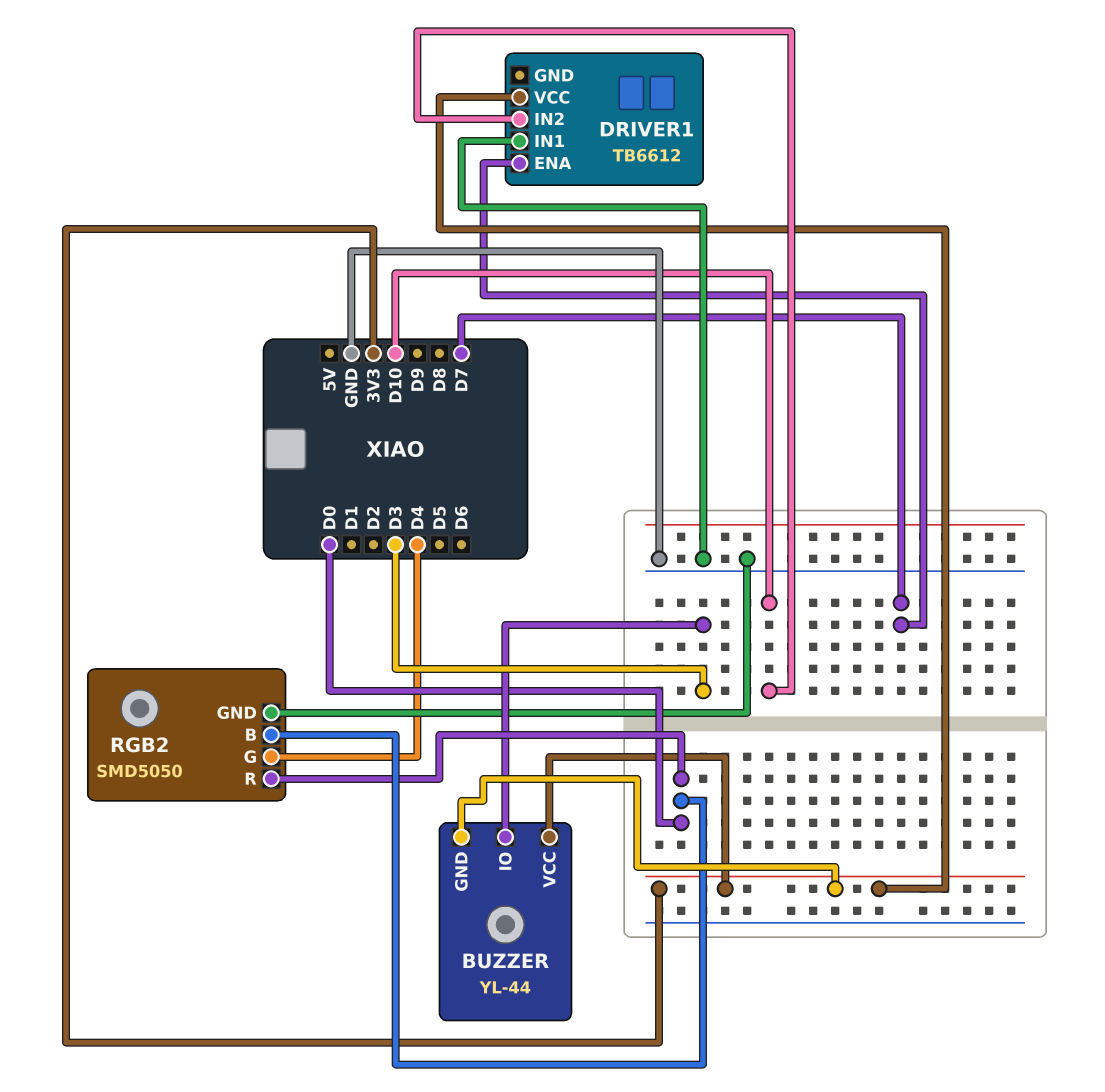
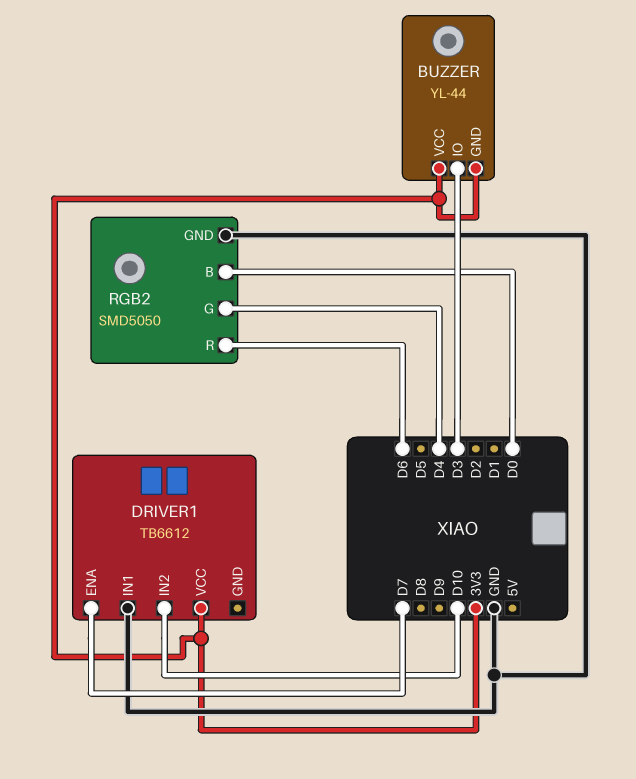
RGB2 pin R: D0 -> D6

